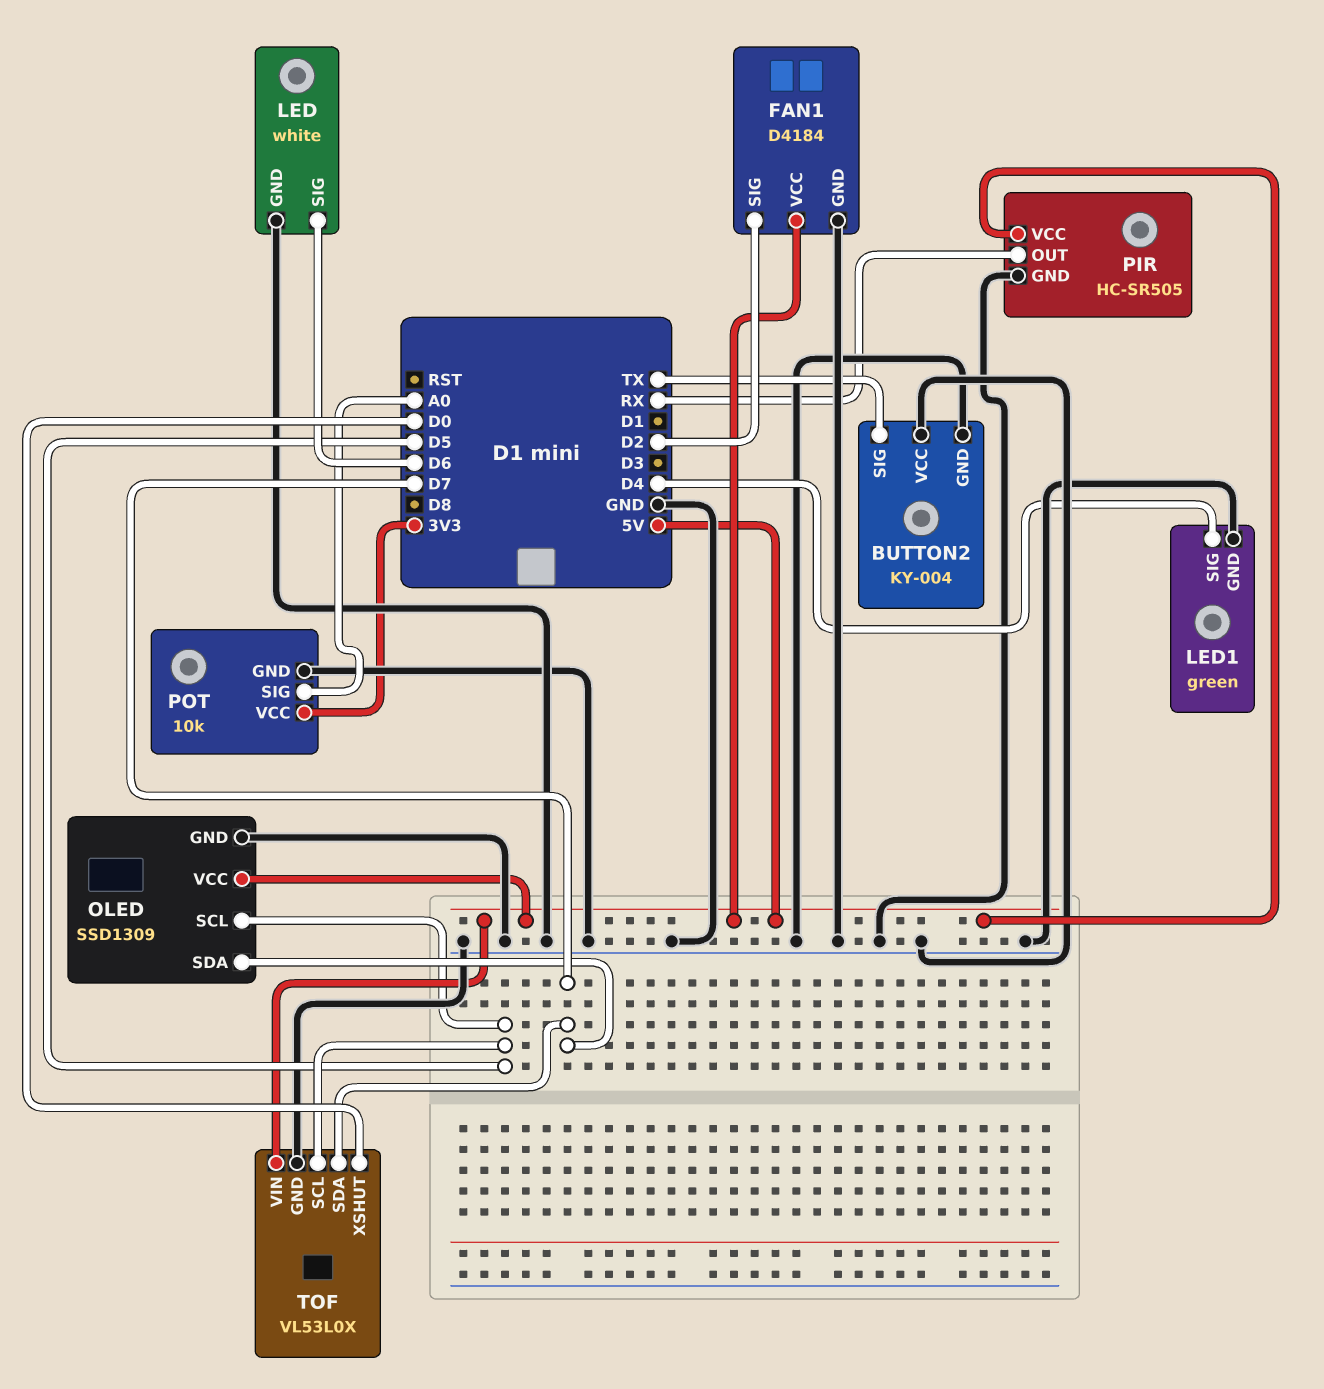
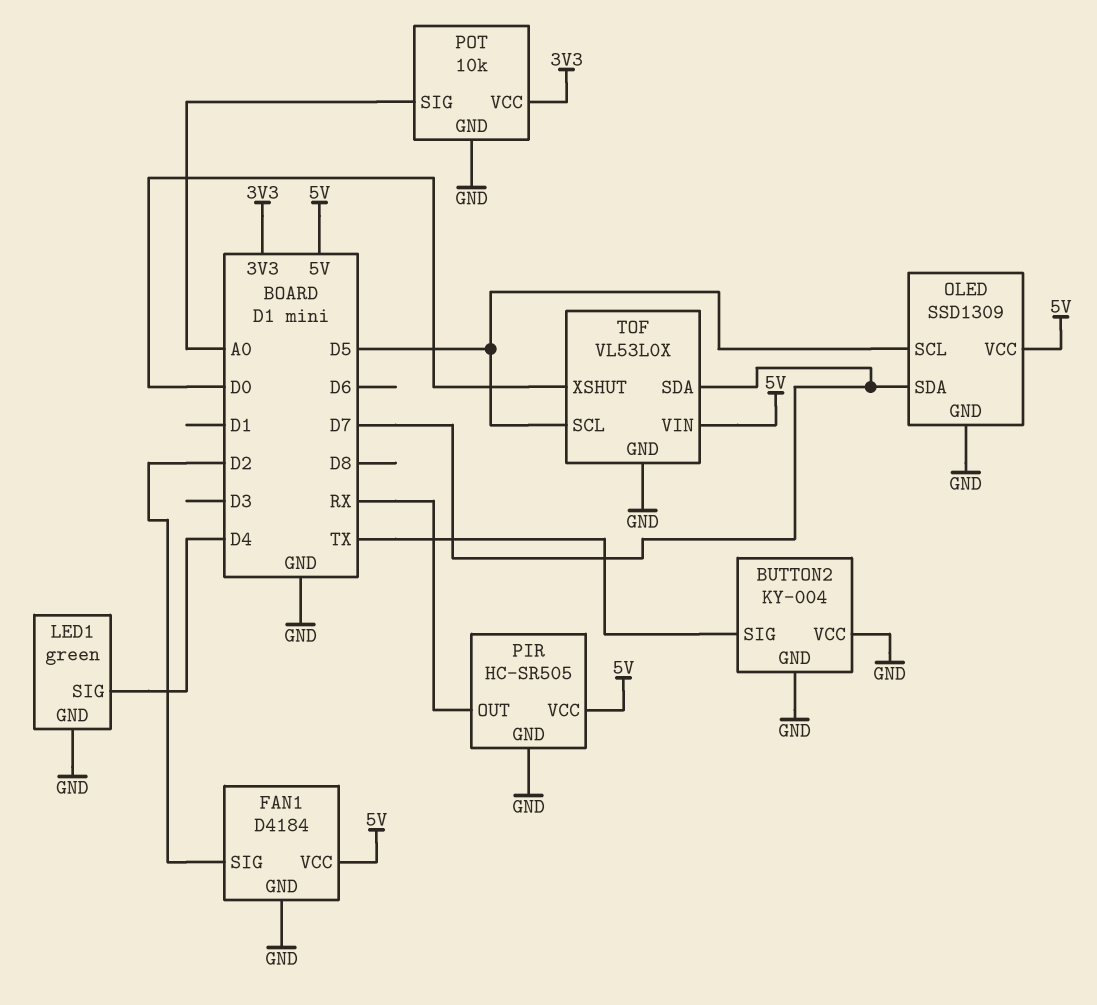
LED: white -> none
LED pin GND: GND -> none
LED pin SIG: D6 -> none

